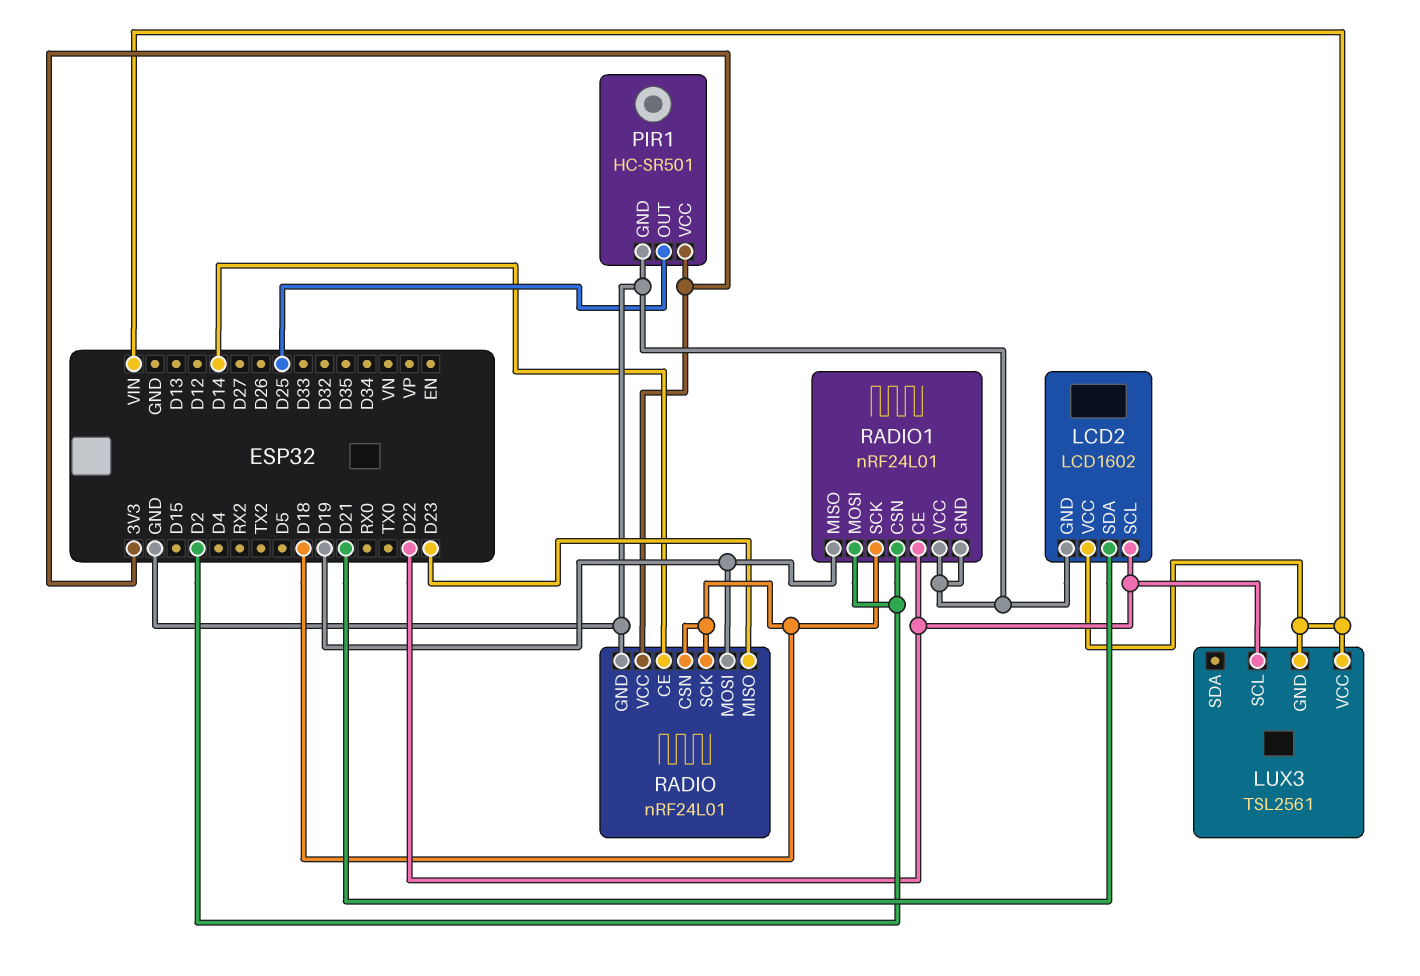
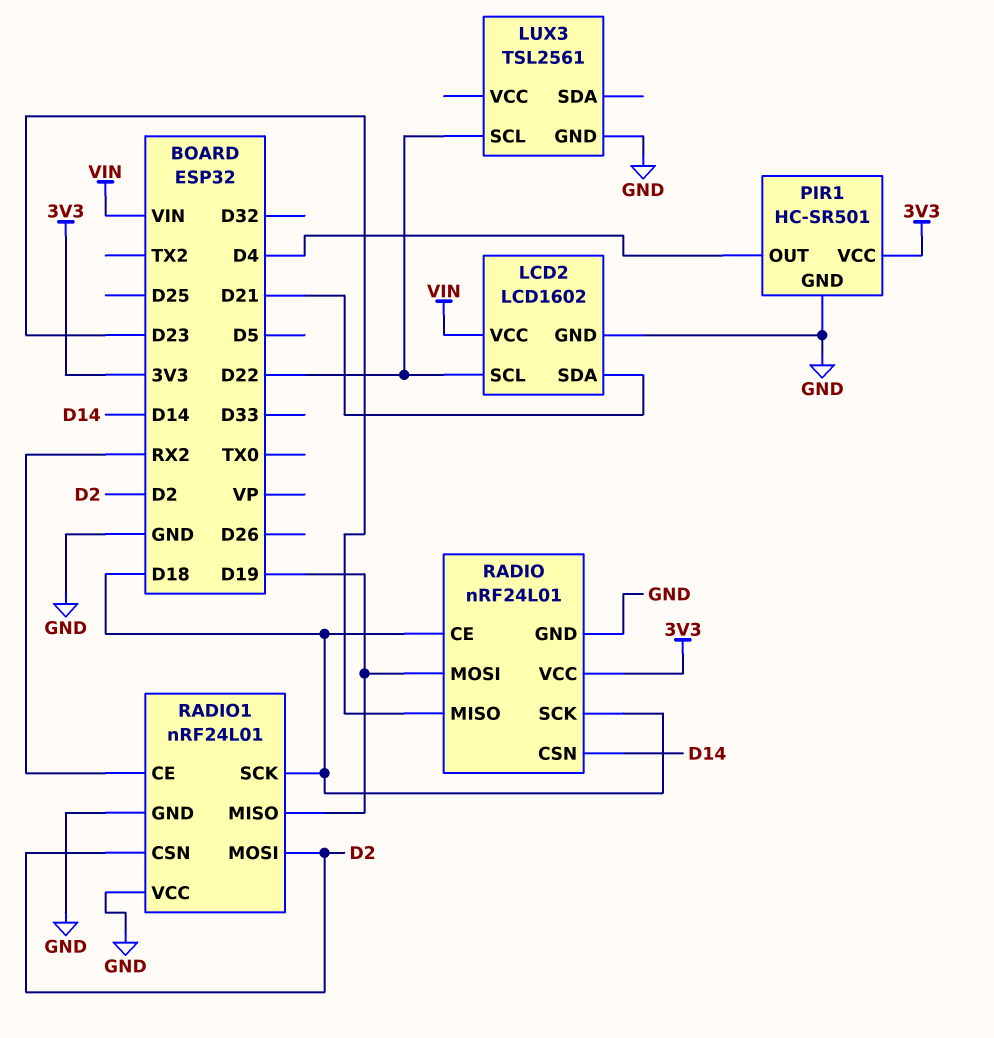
LUX3 pin GND: VIN -> GND
LUX3 pin VCC: VIN -> none
PIR1 pin OUT: D25 -> D4
RADIO pin CE: D14 -> D18
RADIO pin CSN: D18 -> D14
RADIO1 pin CE: D22 -> RX2

